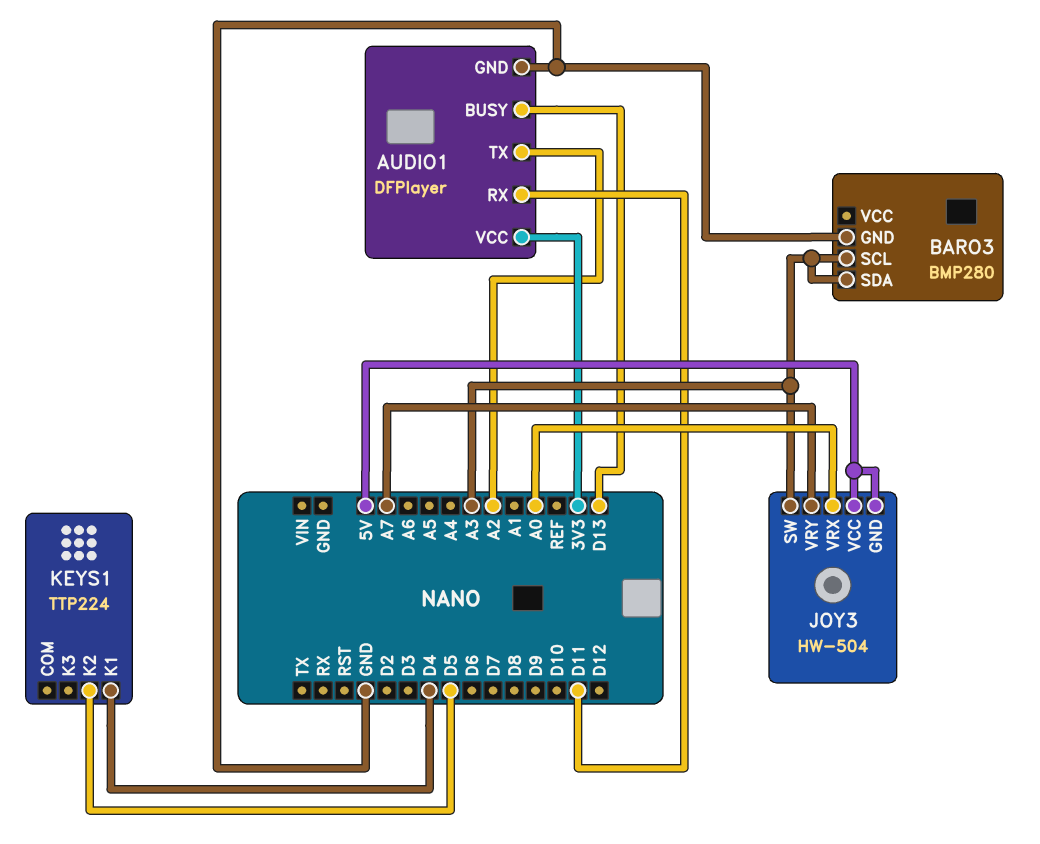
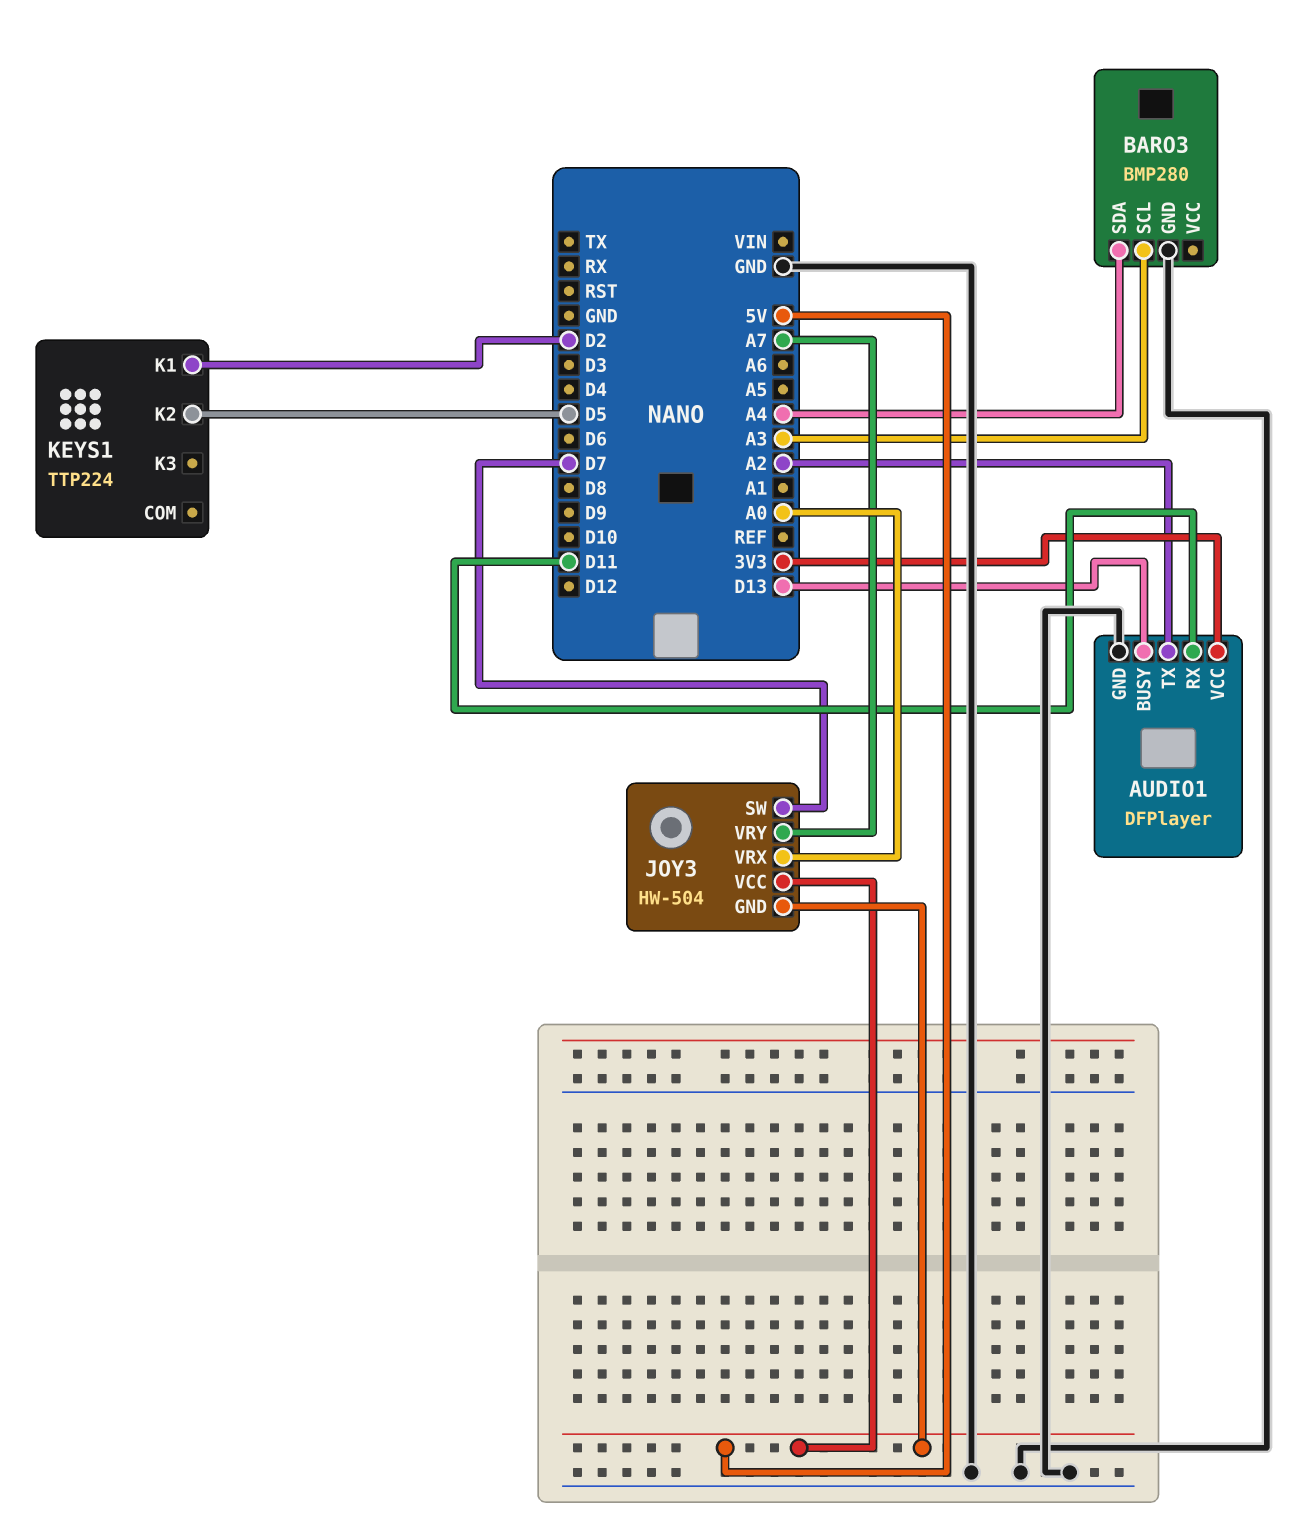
BARO3 pin SDA: A3 -> A4
JOY3 pin SW: A3 -> D7
KEYS1 pin K1: D4 -> D2

